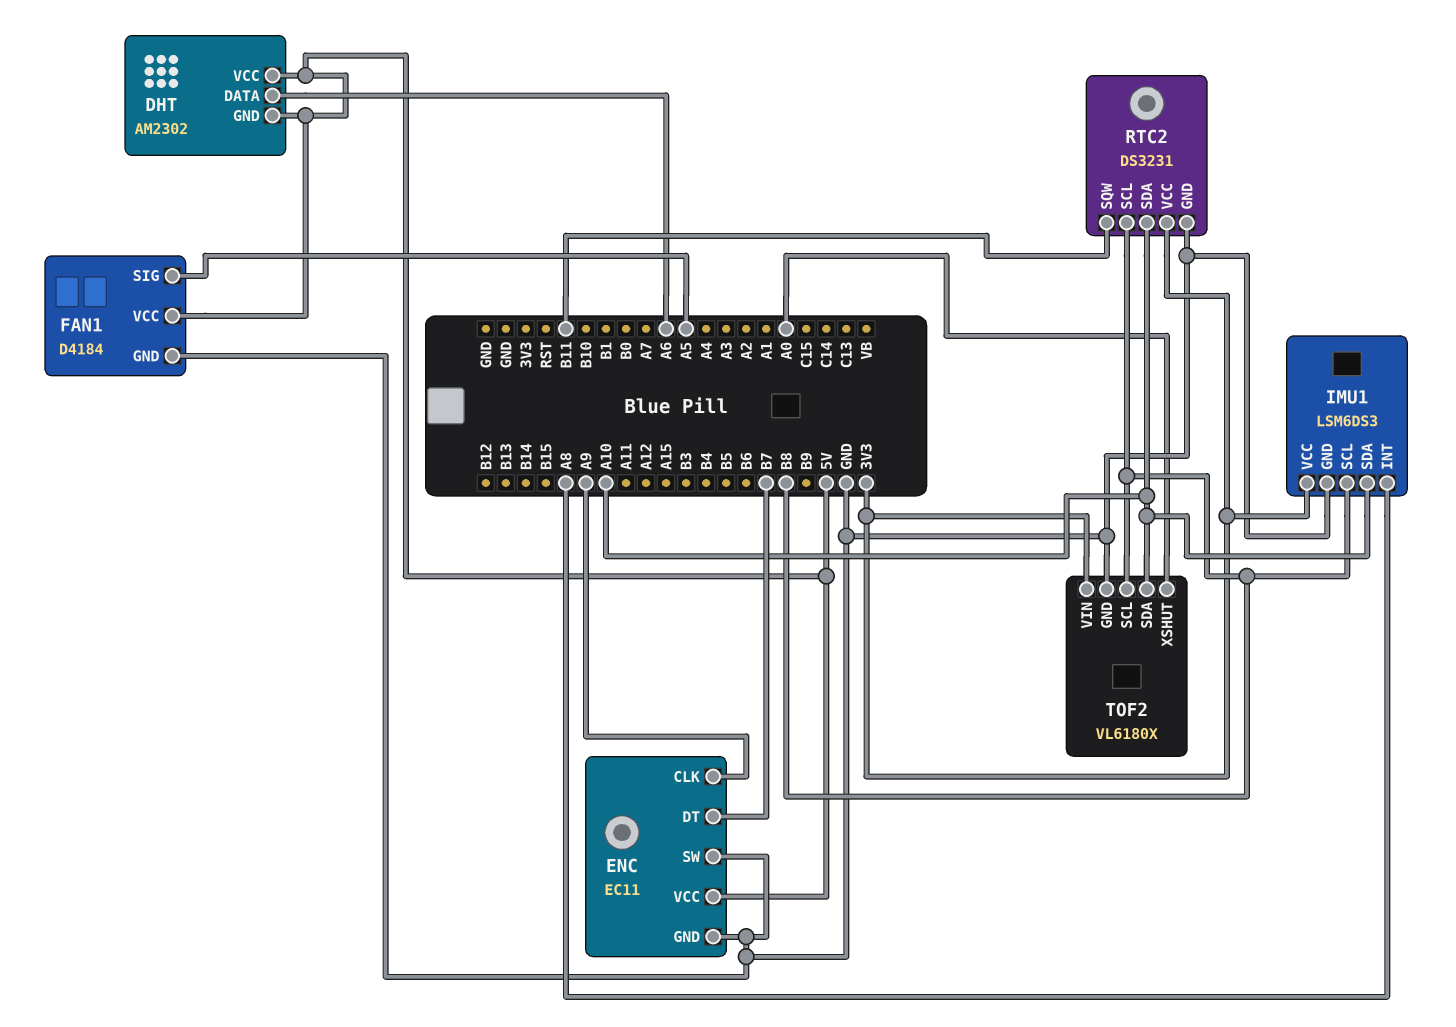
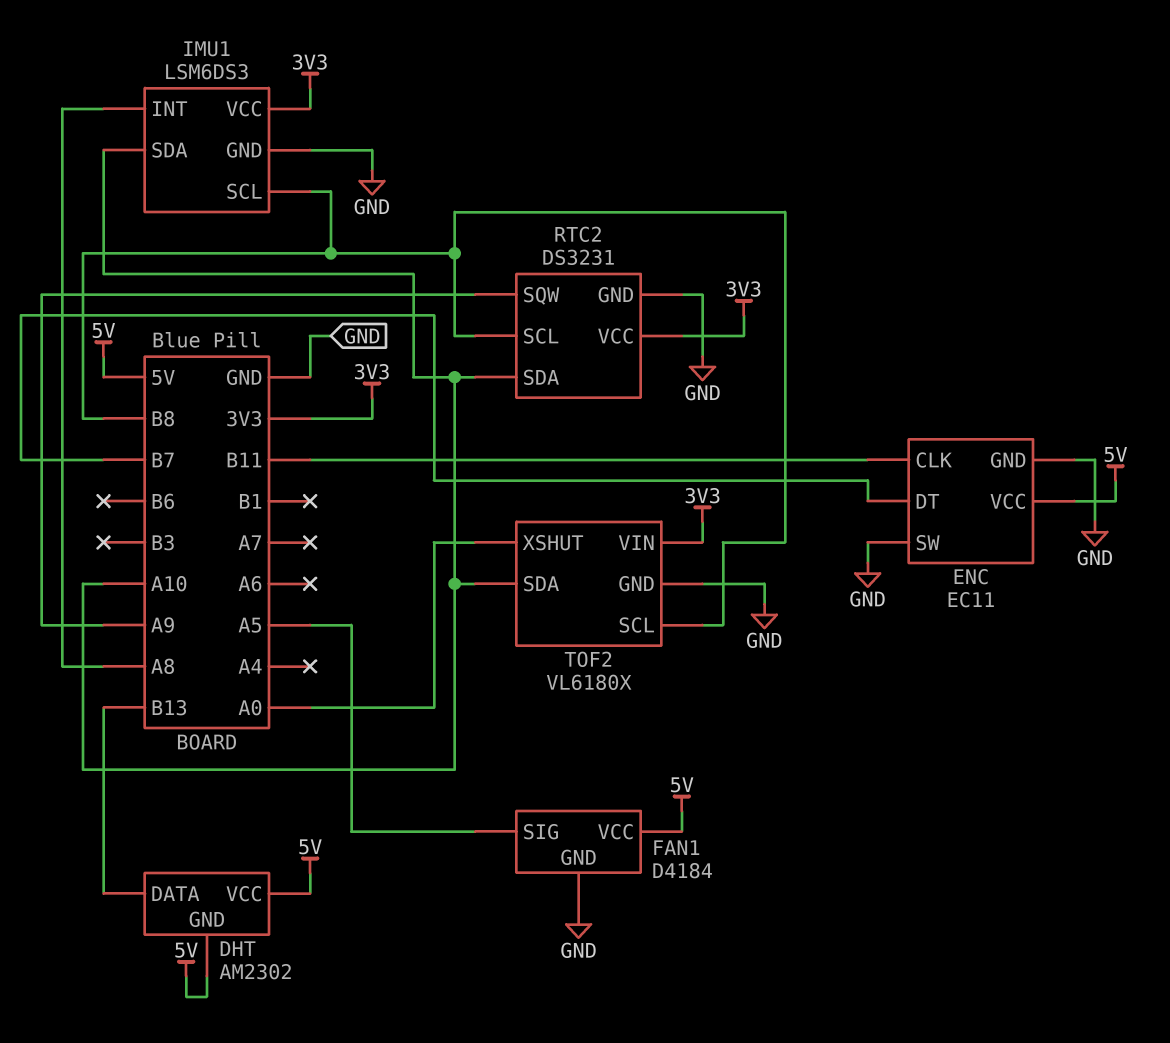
DHT pin DATA: A6 -> B13
ENC pin CLK: A9 -> B11
RTC2 pin SQW: B11 -> A9

